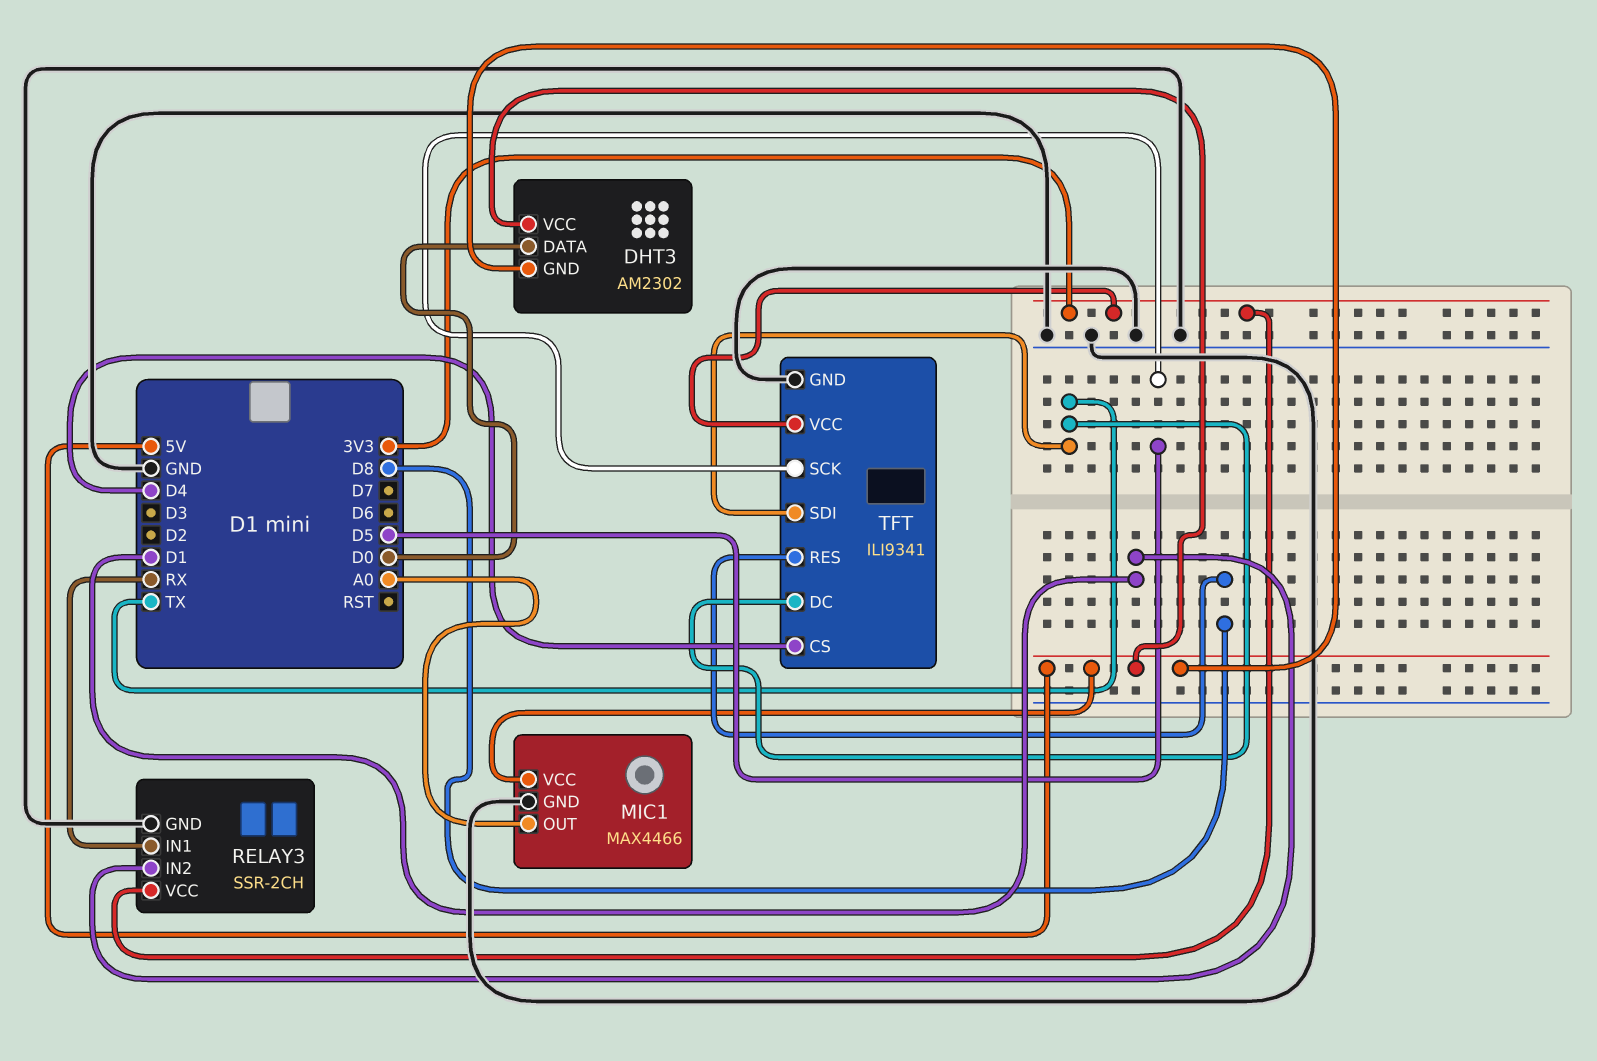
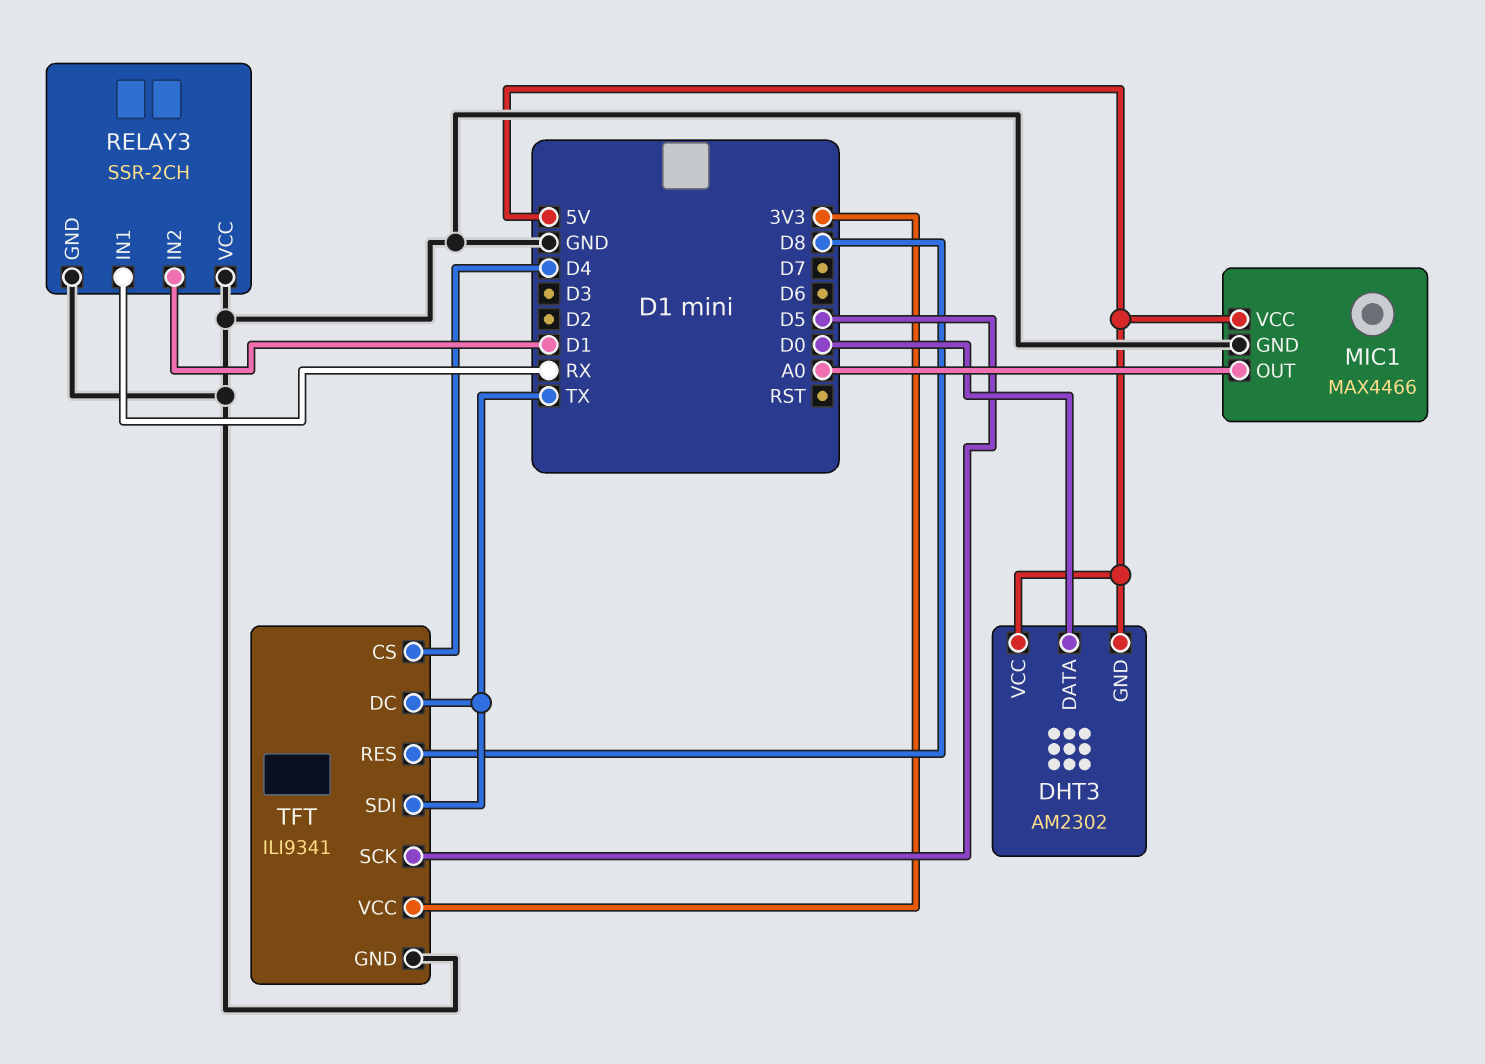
RELAY3 pin VCC: 3V3 -> GND

